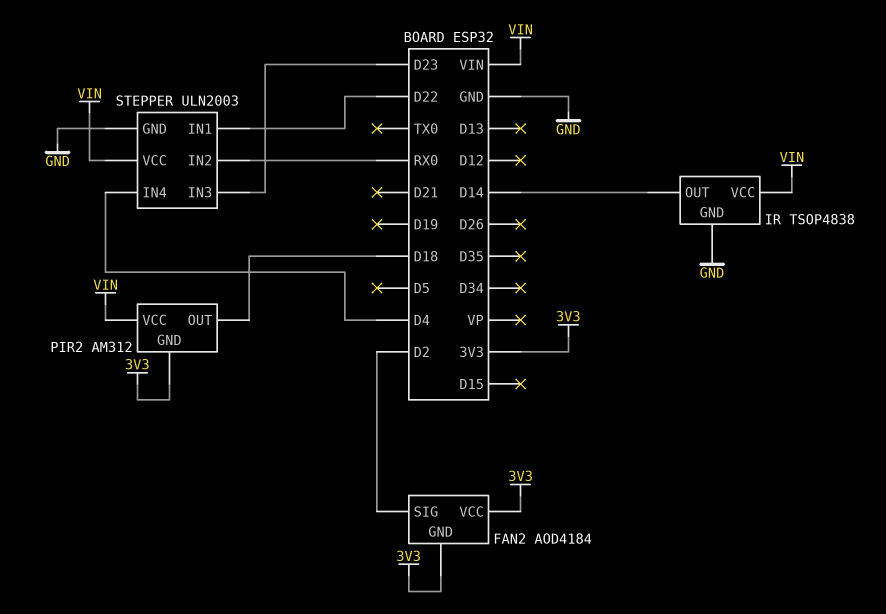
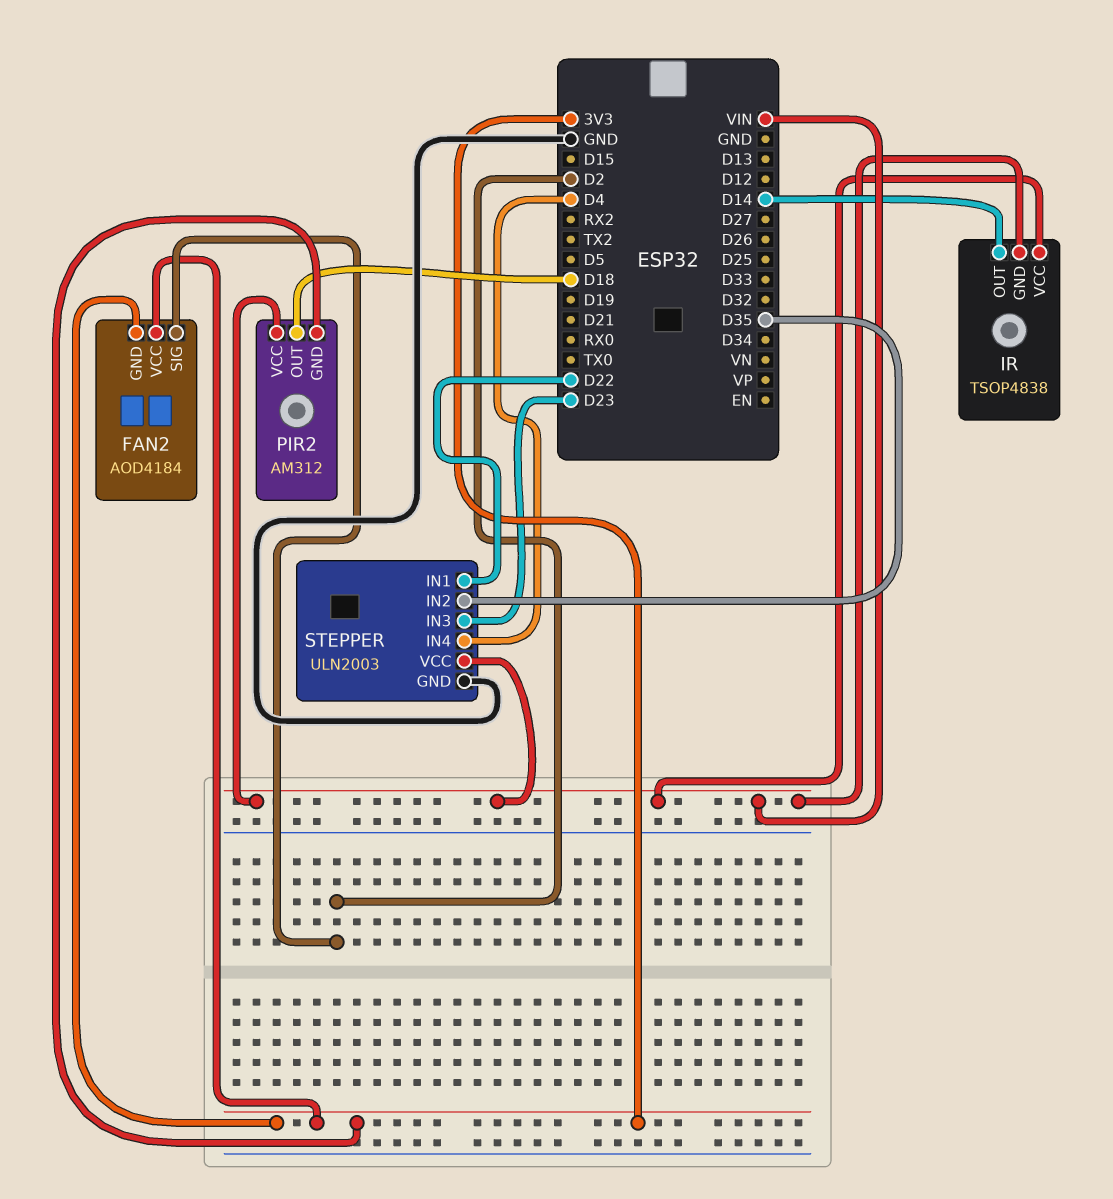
IR pin GND: GND -> VIN
STEPPER pin IN2: RX0 -> D35

